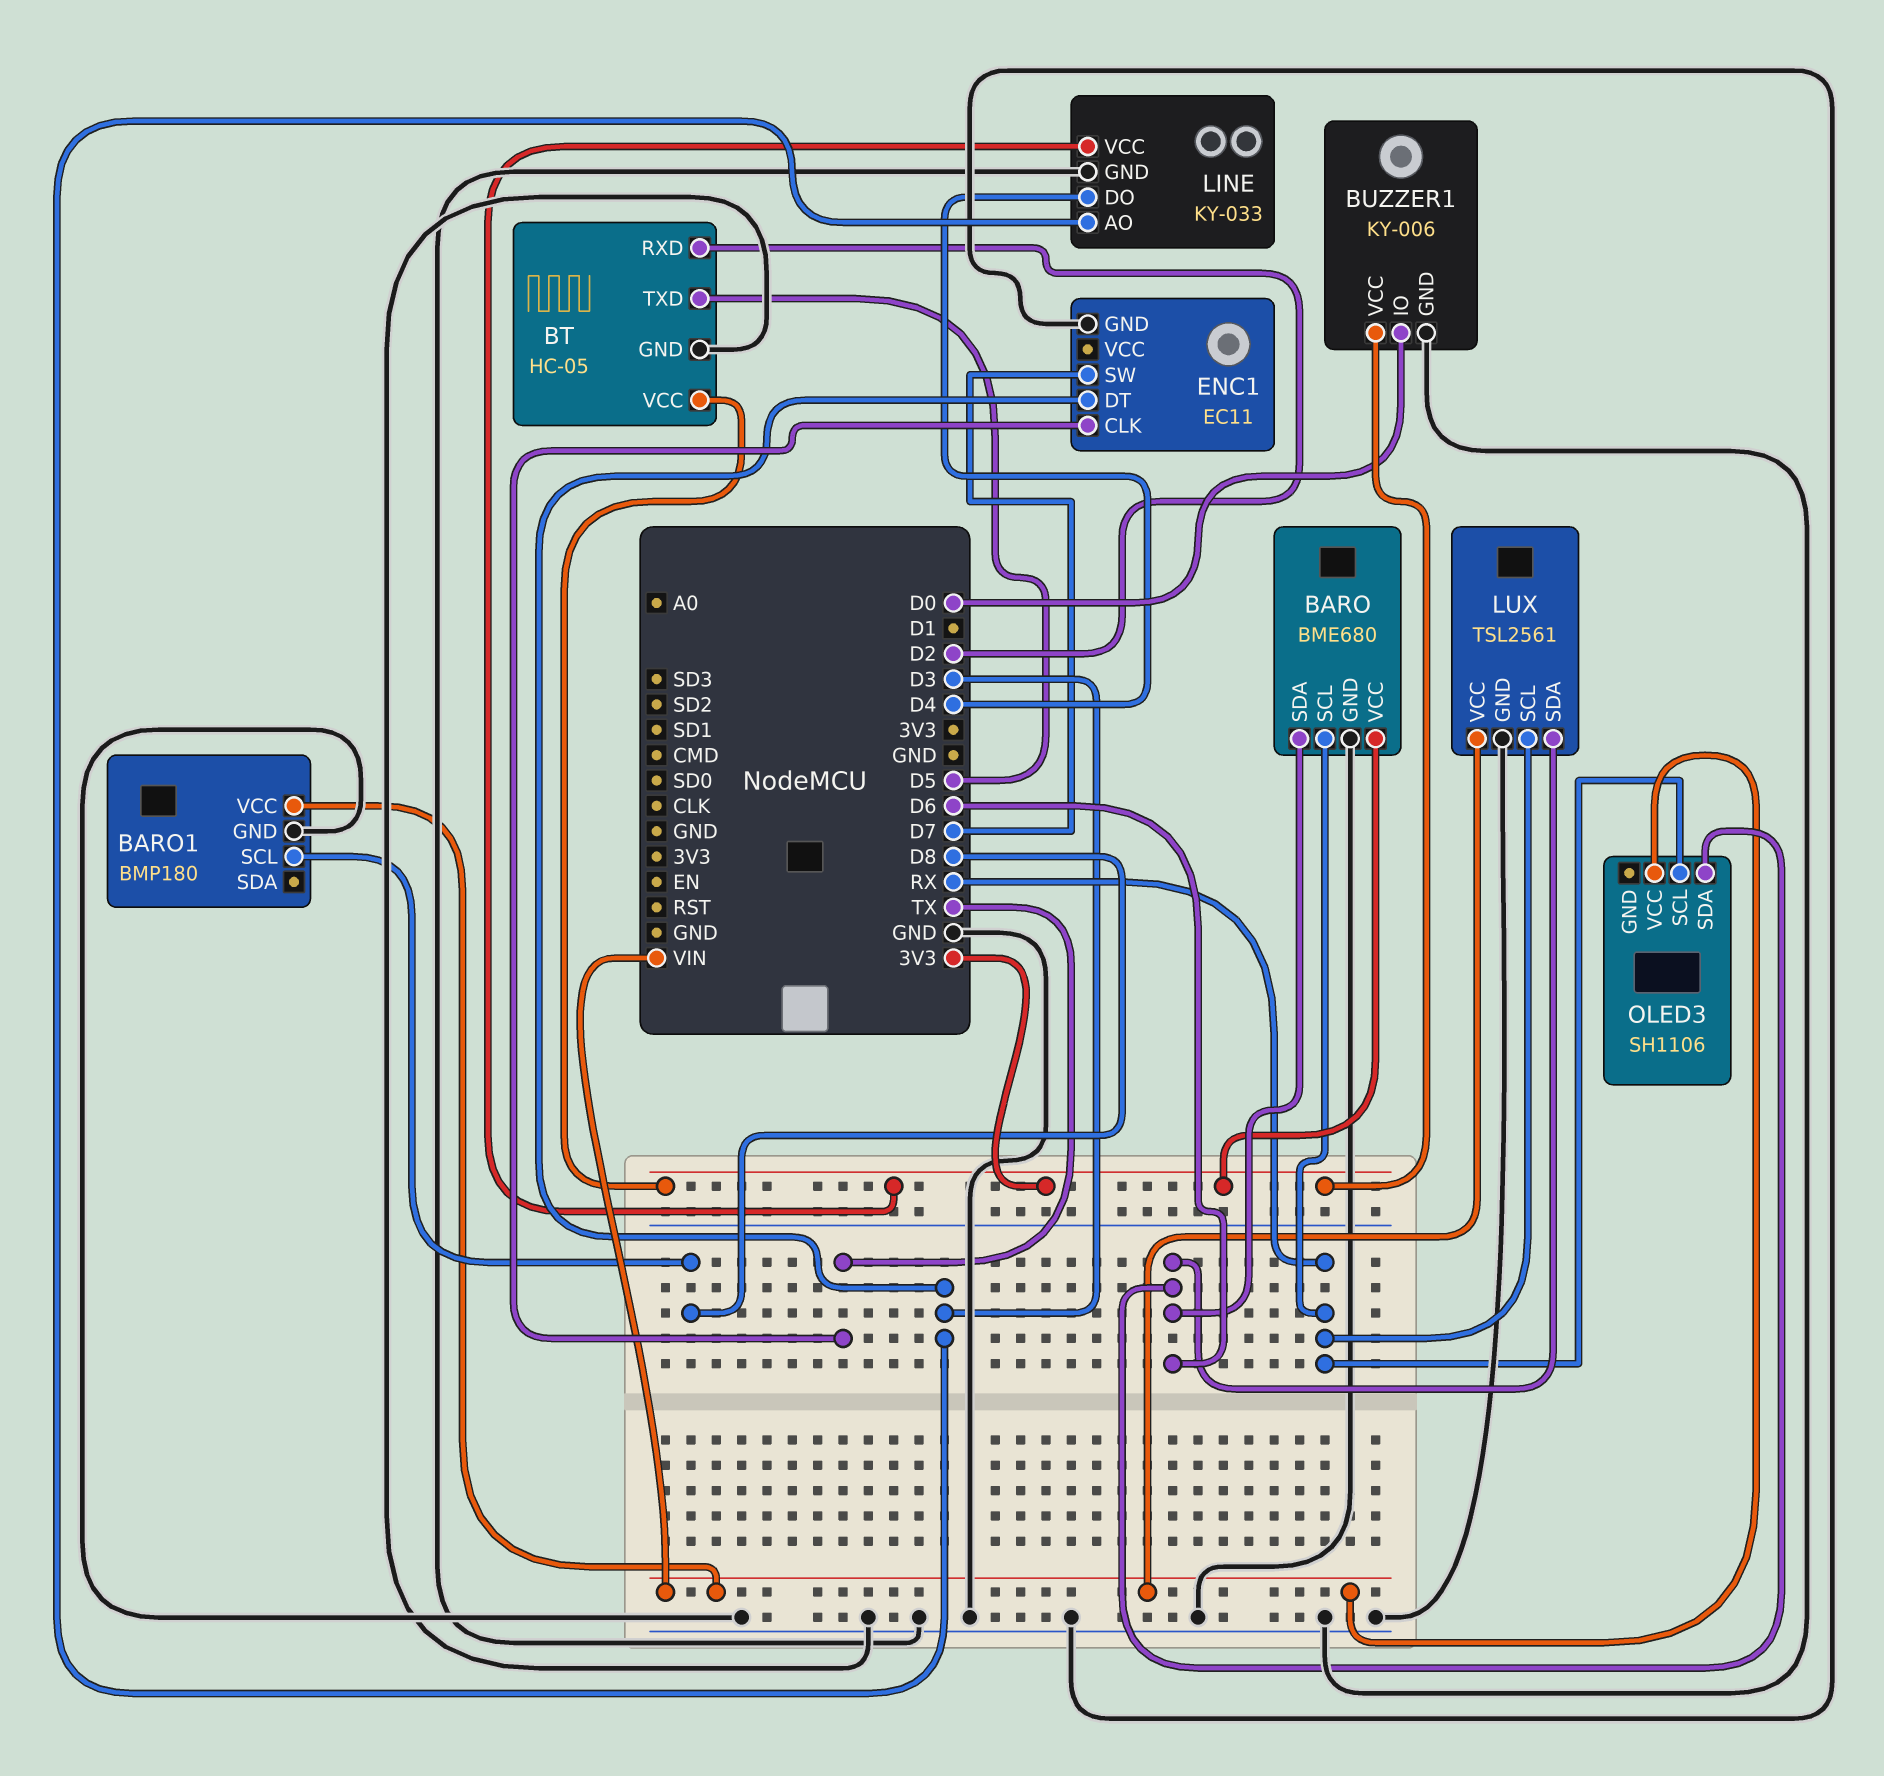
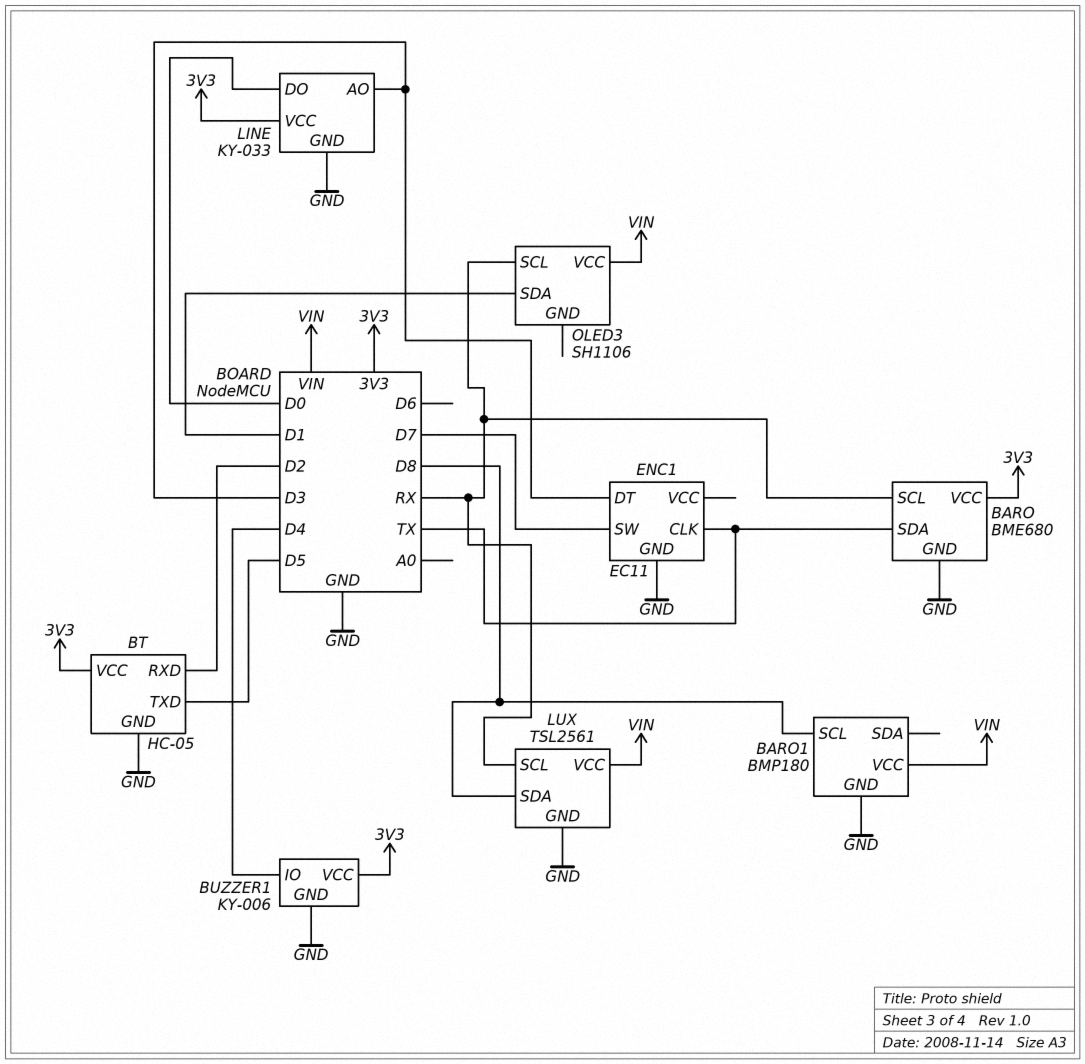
BARO pin SDA: D6 -> TX
BUZZER1 pin IO: D0 -> D4
LINE pin DO: D4 -> D0
LUX pin SDA: D6 -> D8
OLED3 pin SDA: D6 -> D1

